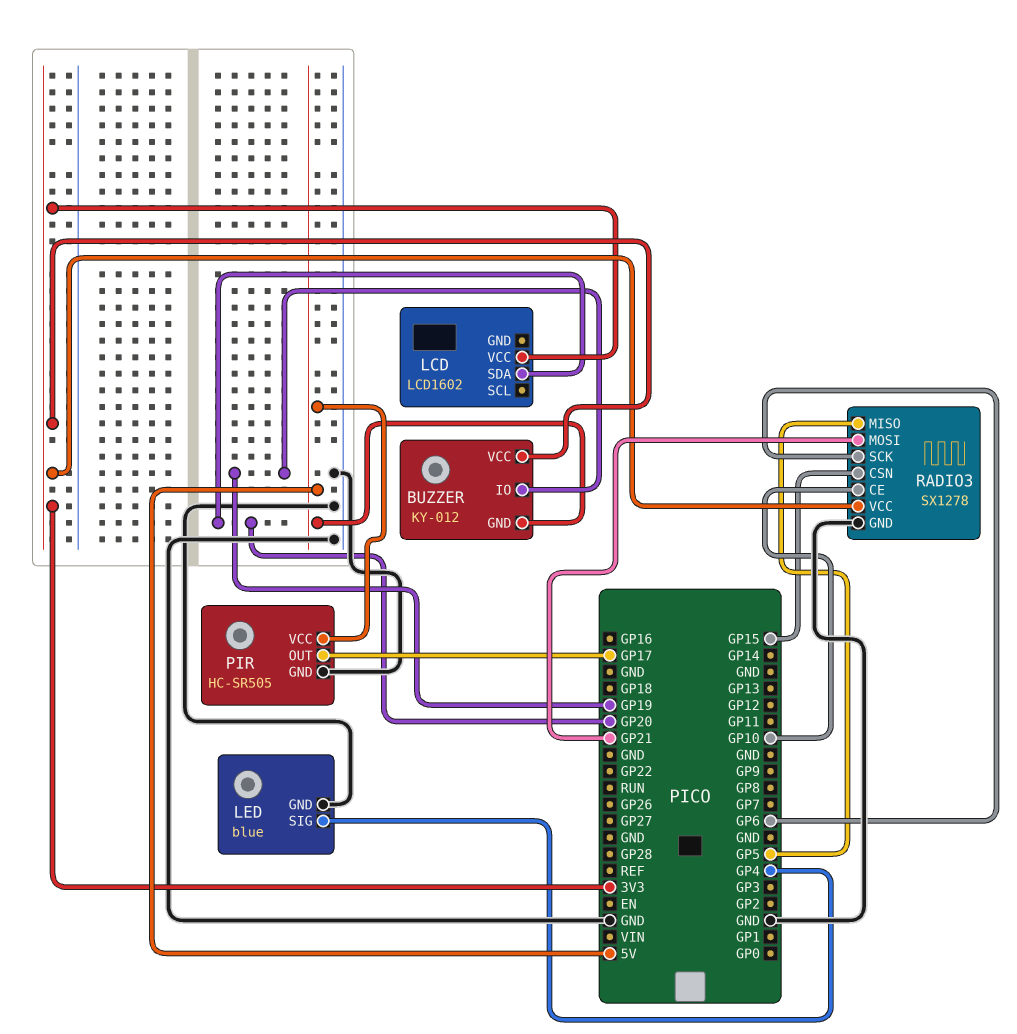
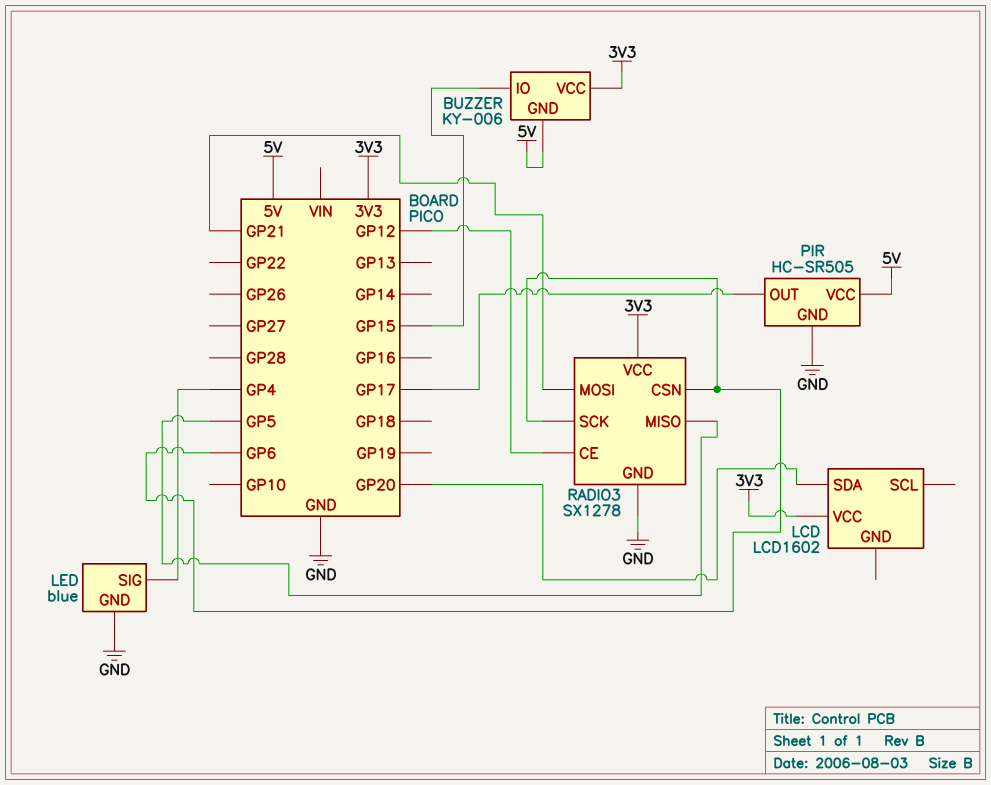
BUZZER: KY-012 -> KY-006
BUZZER pin IO: GP19 -> GP15
RADIO3 pin CE: GP10 -> GP12
RADIO3 pin CSN: GP15 -> GP6

